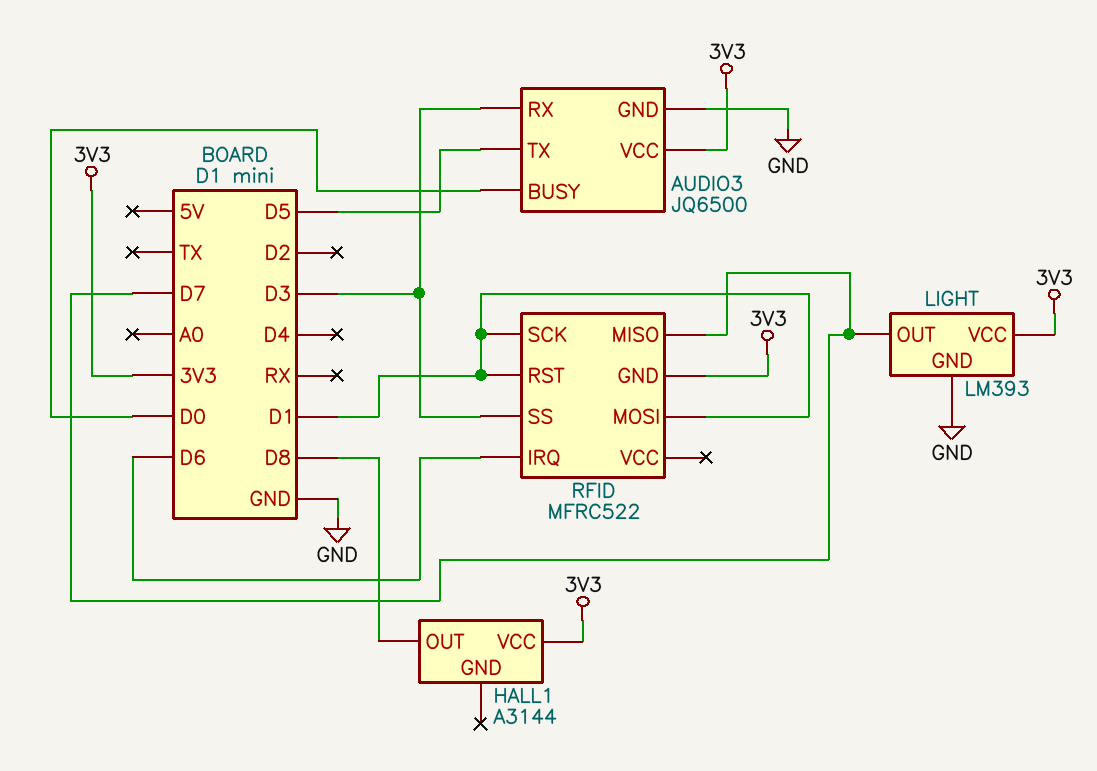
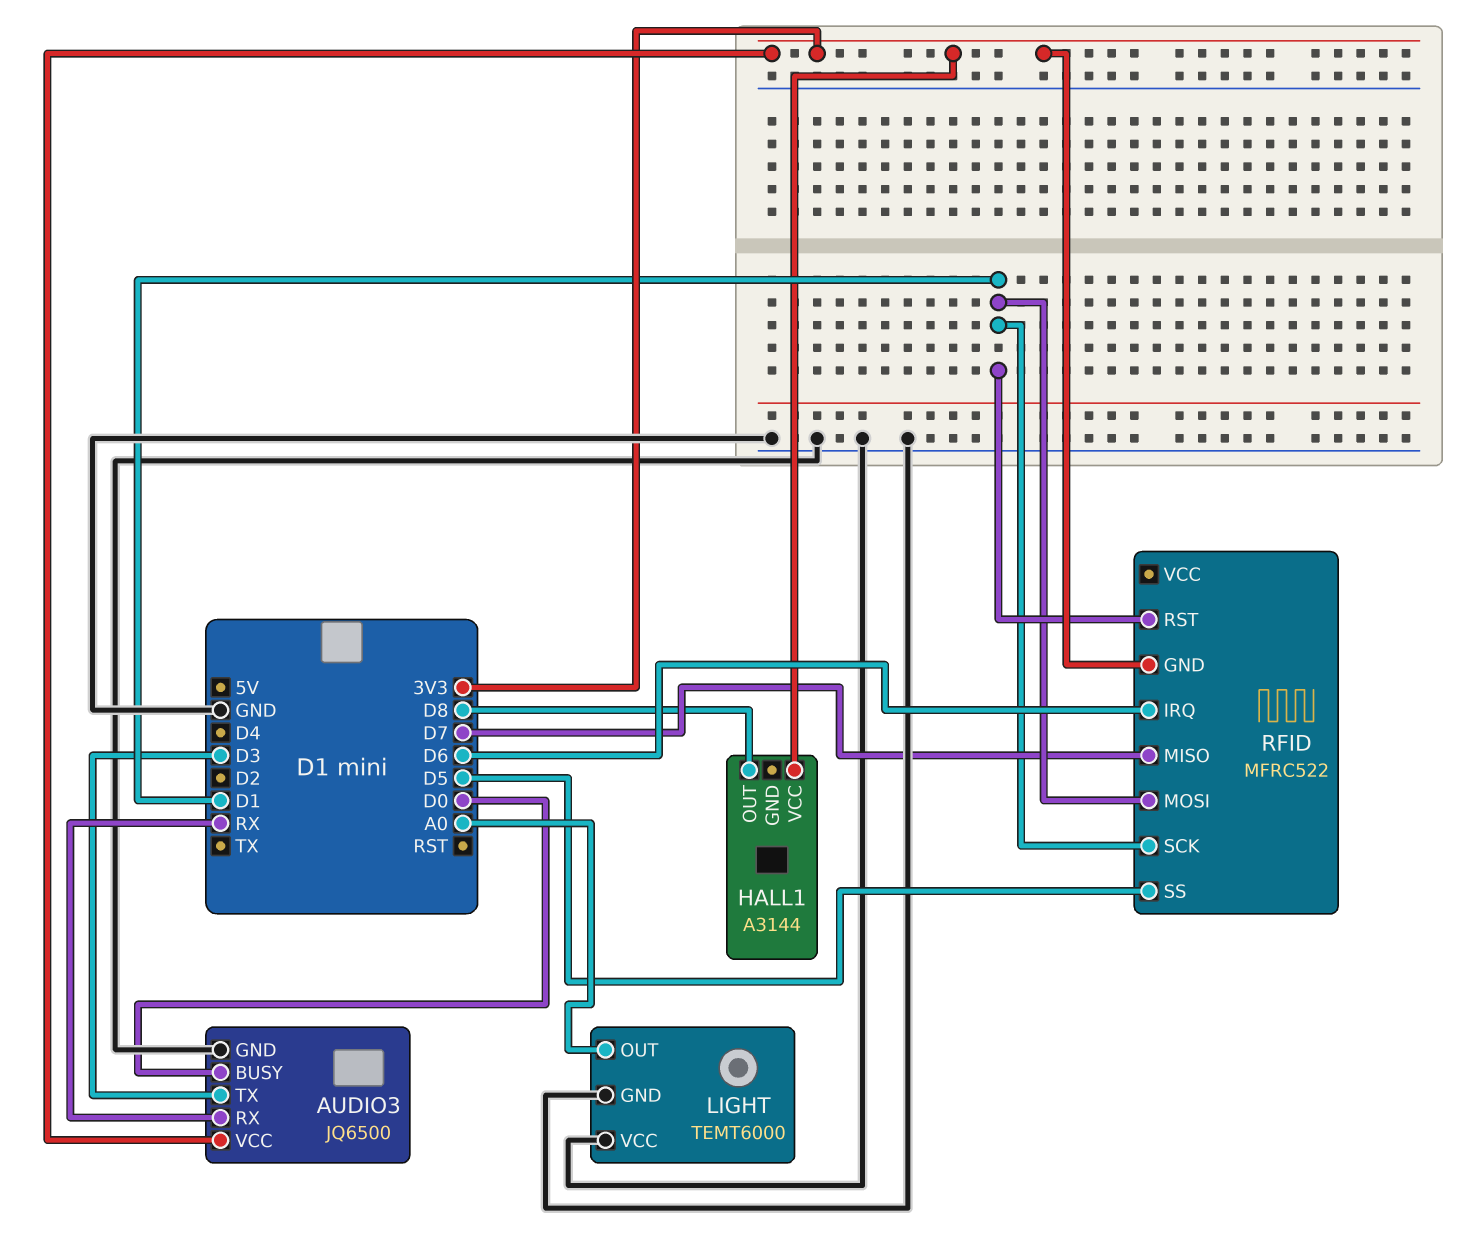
AUDIO3 pin RX: D3 -> RX
AUDIO3 pin TX: D5 -> D3
LIGHT: LM393 -> TEMT6000
LIGHT pin OUT: D7 -> A0
LIGHT pin VCC: 3V3 -> GND
RFID pin SS: D3 -> D5

